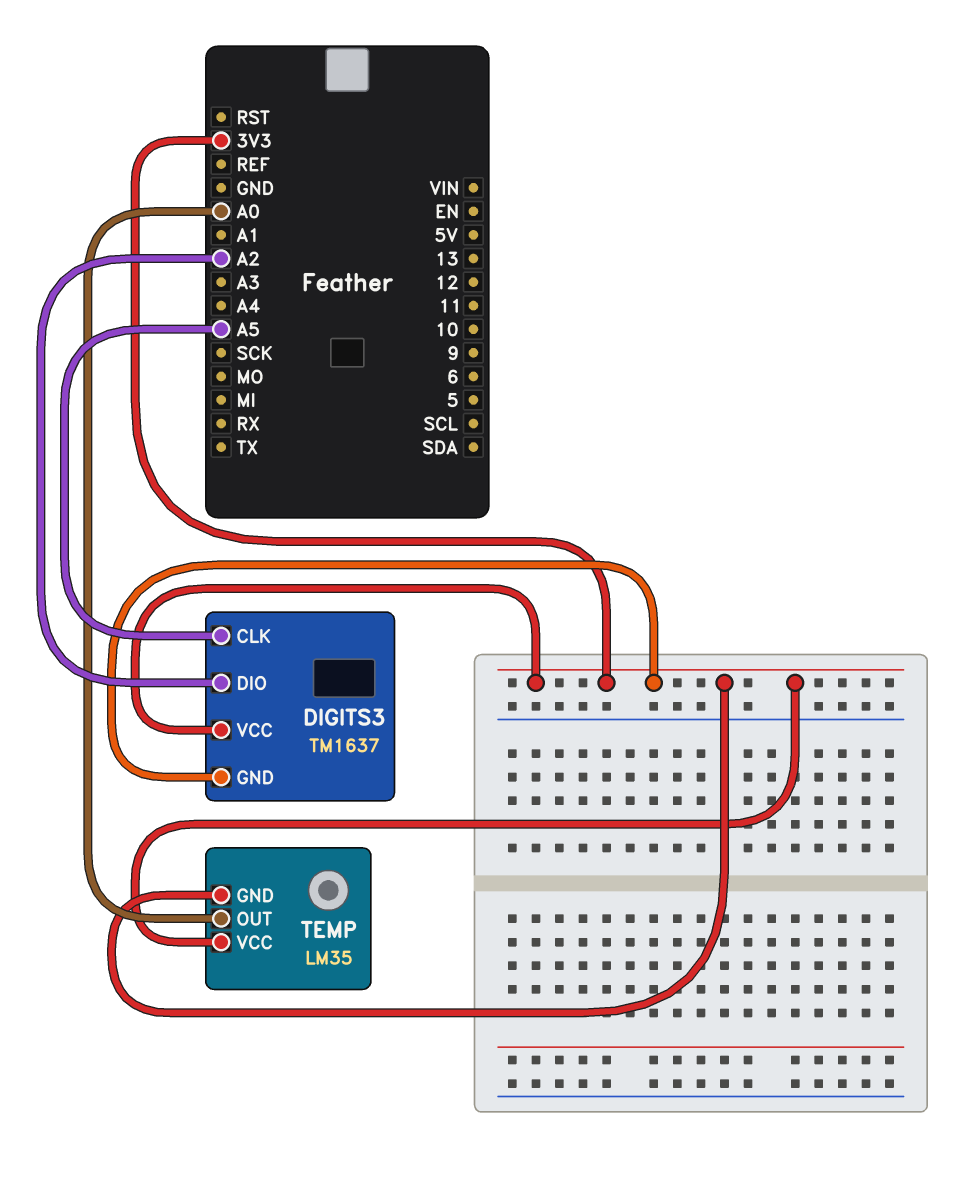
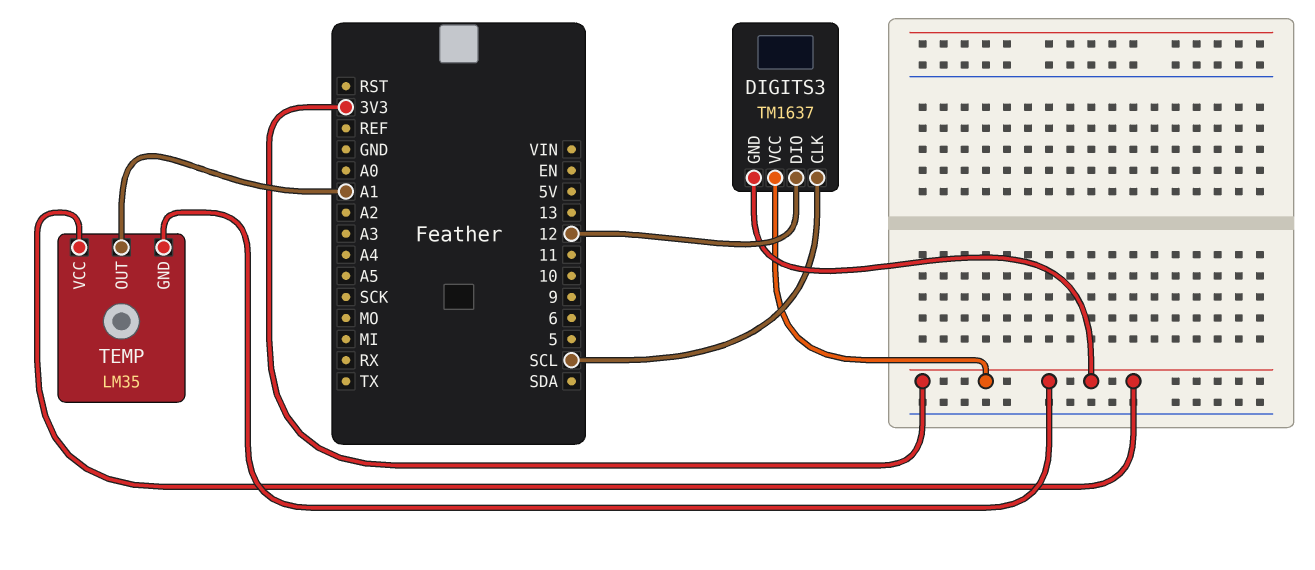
DIGITS3 pin CLK: A5 -> SCL
DIGITS3 pin DIO: A2 -> 12
TEMP pin OUT: A0 -> A1

